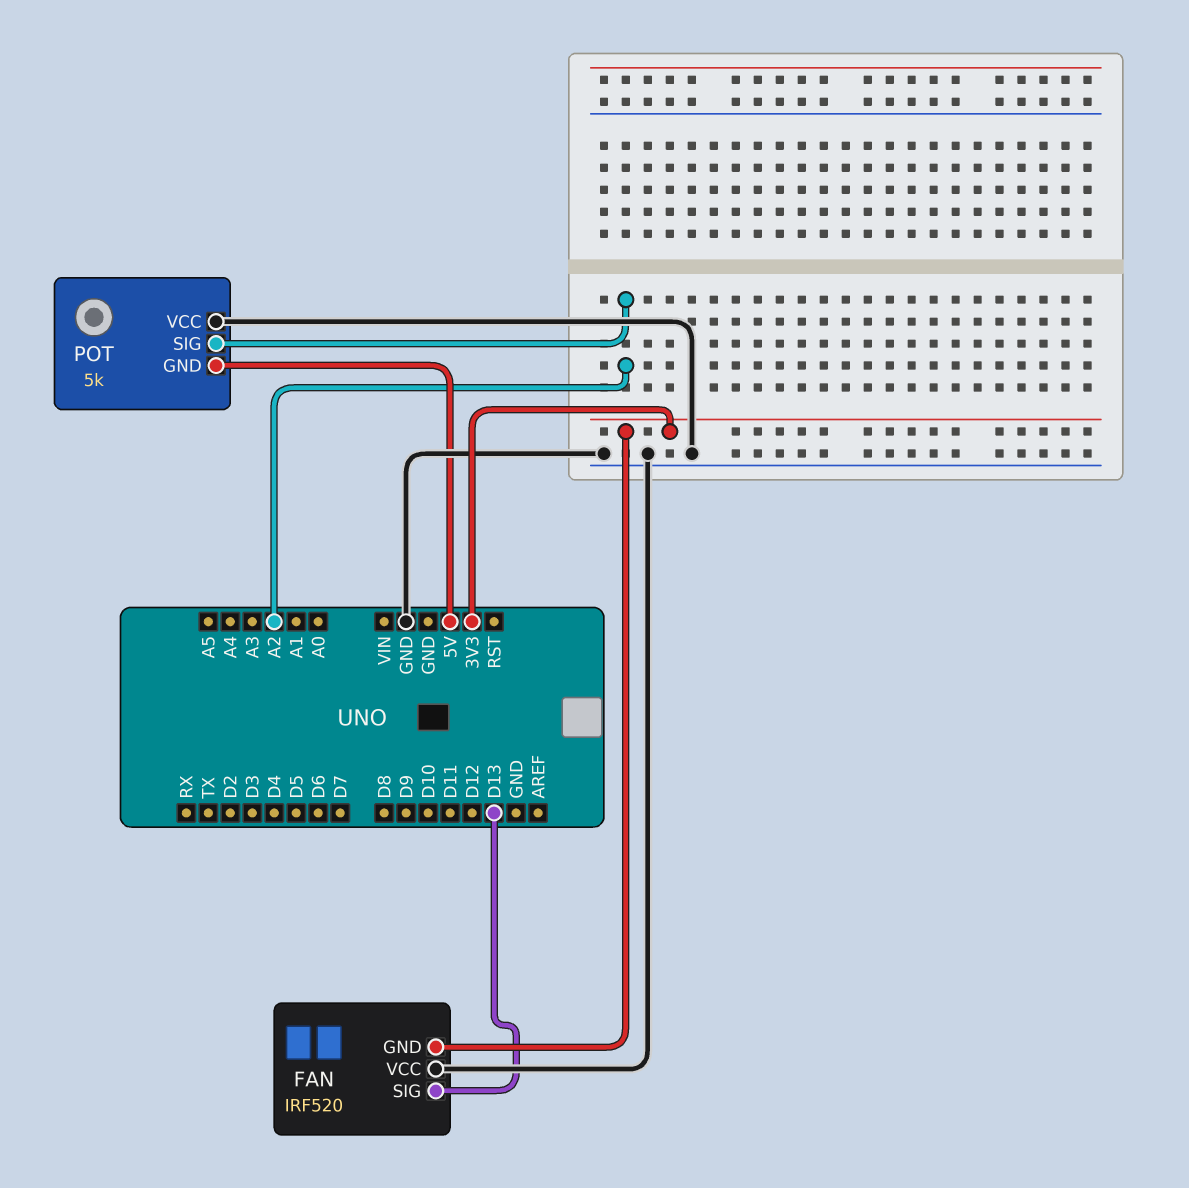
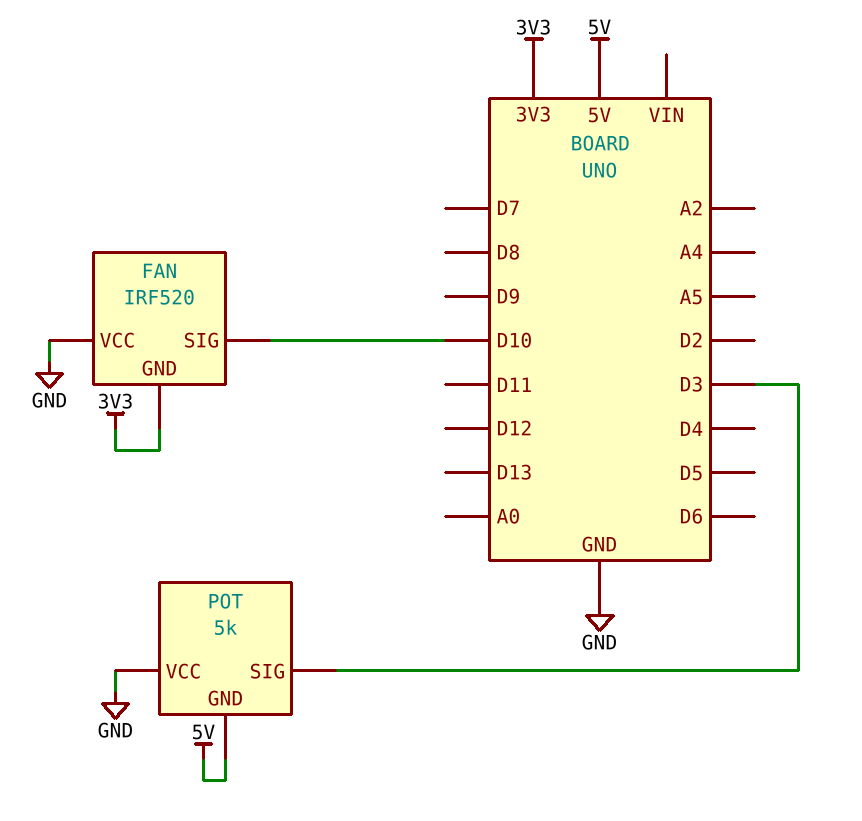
FAN pin SIG: D13 -> D10
POT pin SIG: A2 -> D3

